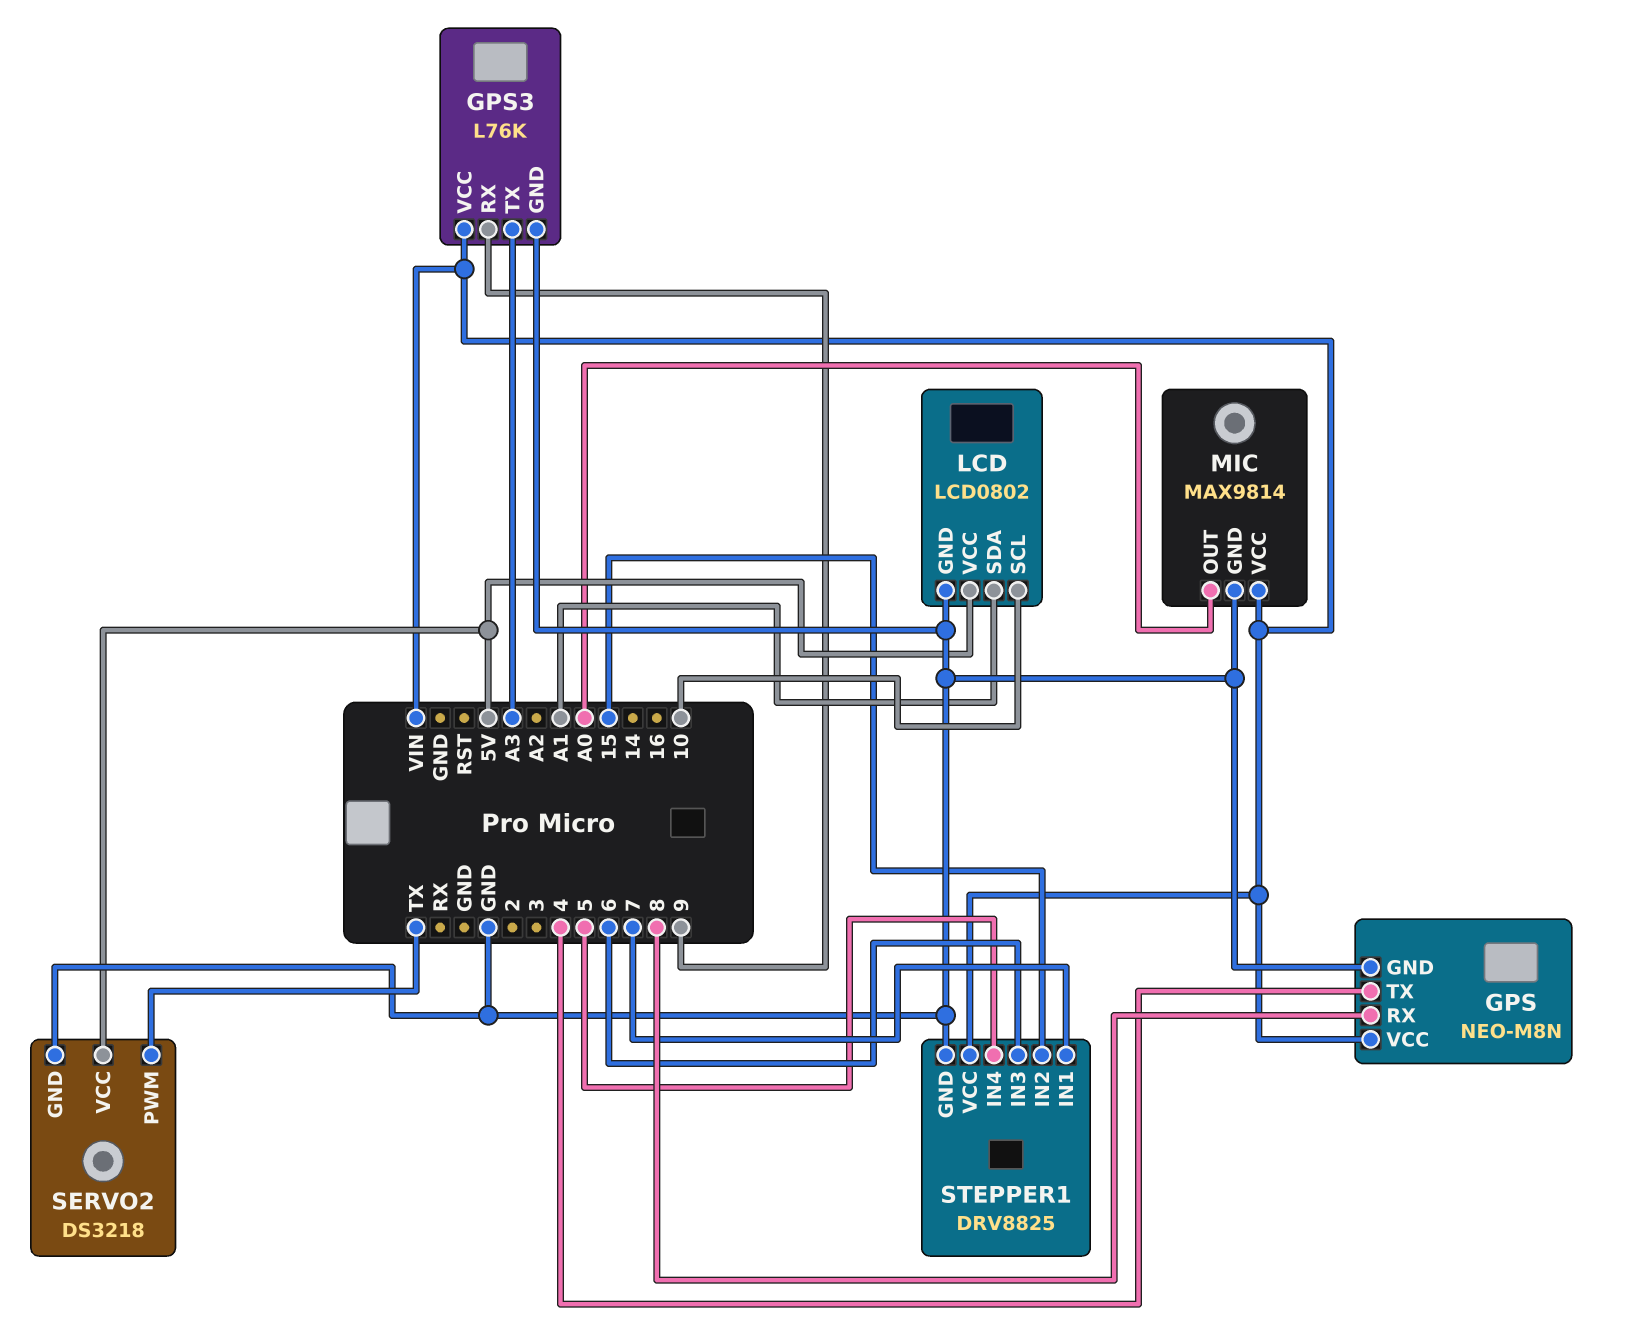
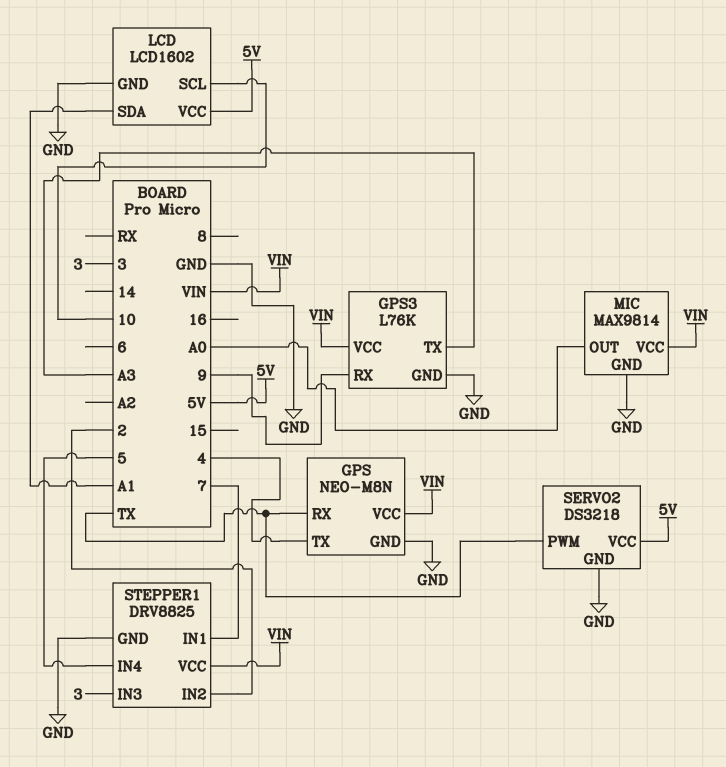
GPS pin RX: 8 -> TX
LCD: LCD0802 -> LCD1602
STEPPER1 pin IN2: 15 -> 2
STEPPER1 pin IN3: 6 -> 3

